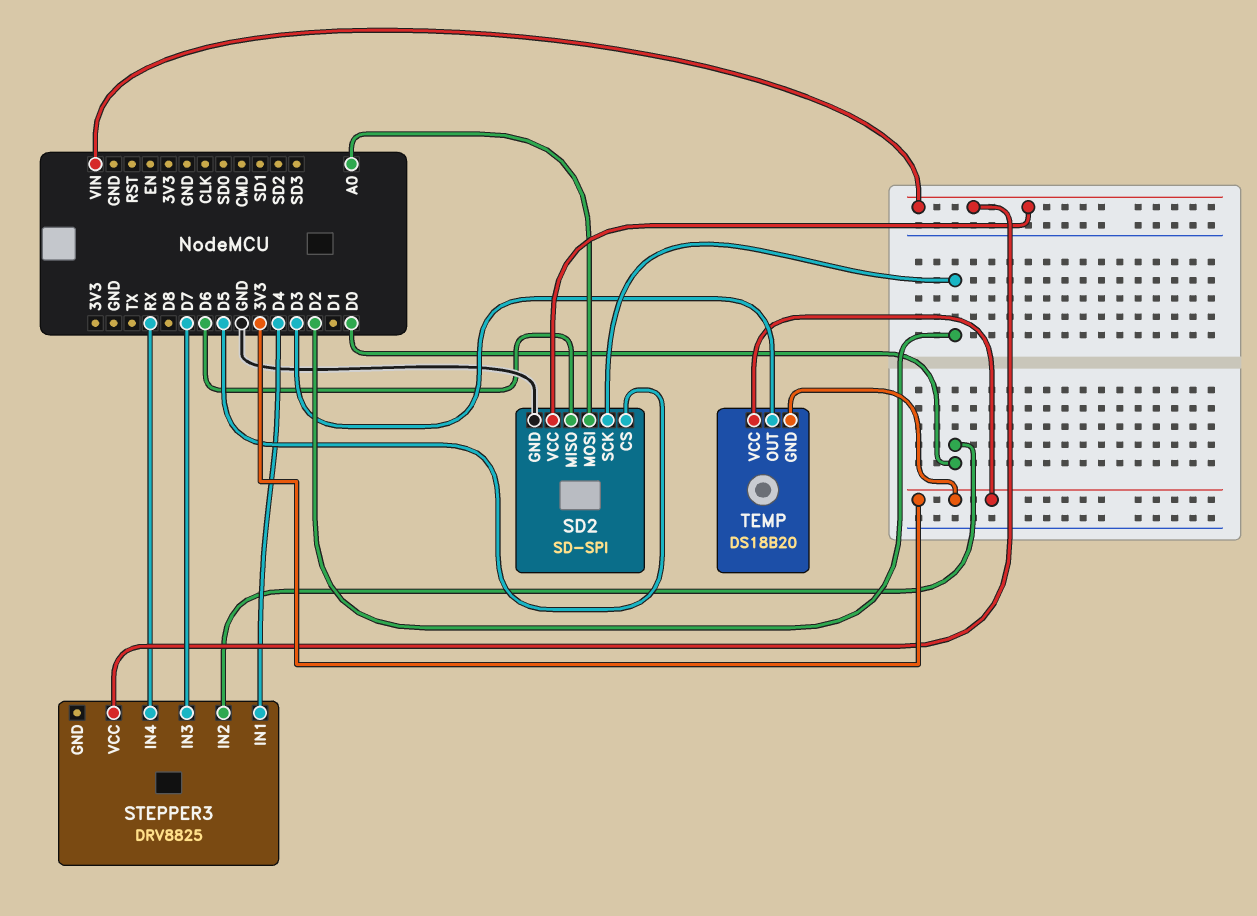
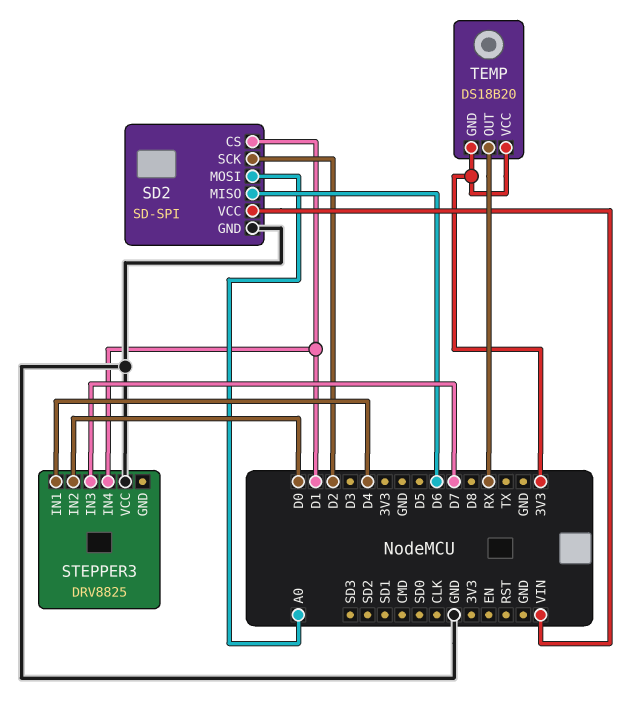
SD2 pin CS: D5 -> D1
STEPPER3 pin IN4: RX -> D1
STEPPER3 pin VCC: VIN -> GND
TEMP pin OUT: D3 -> RX

